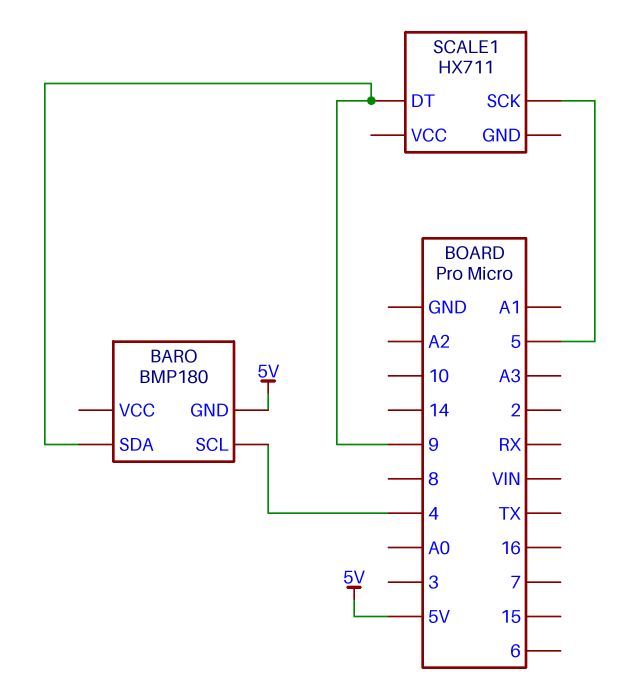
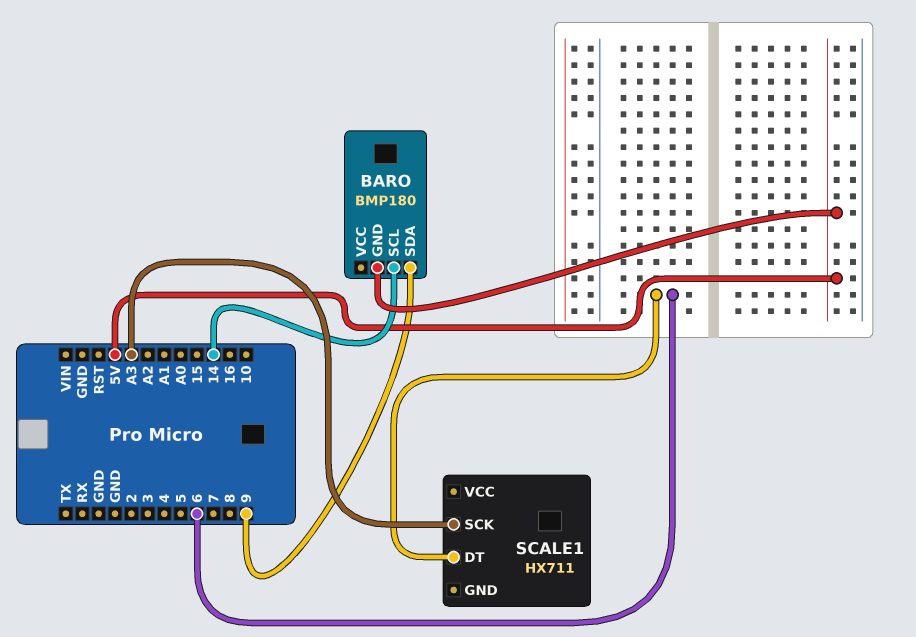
BARO pin SCL: 4 -> 14
SCALE1 pin DT: 9 -> 6
SCALE1 pin SCK: 5 -> A3

